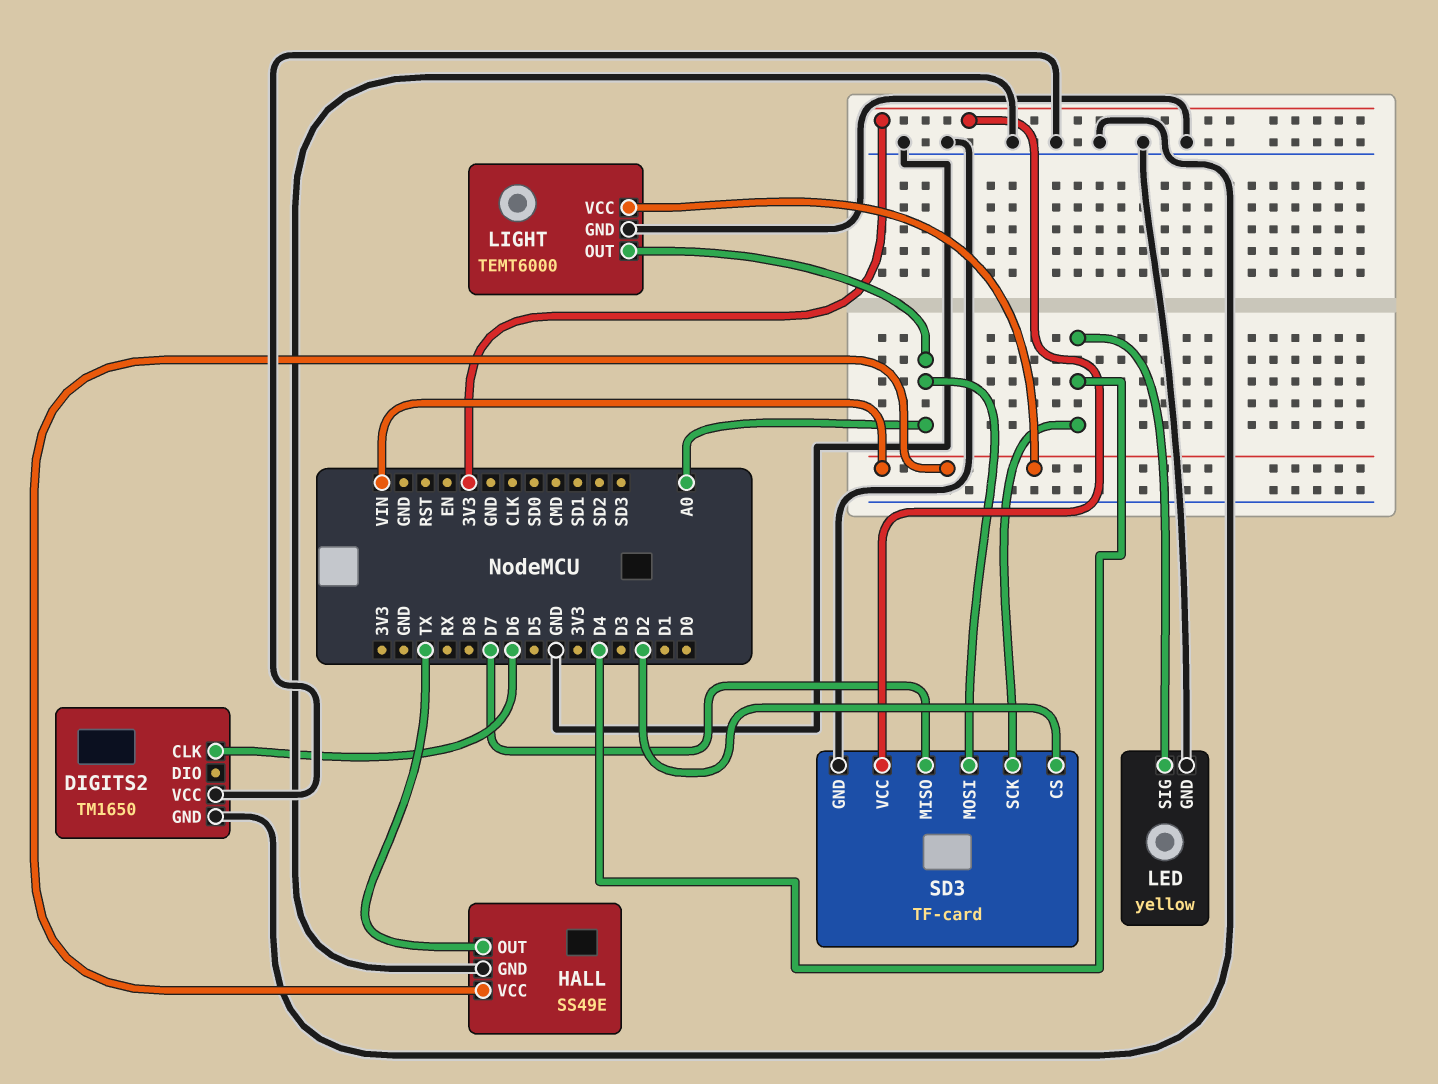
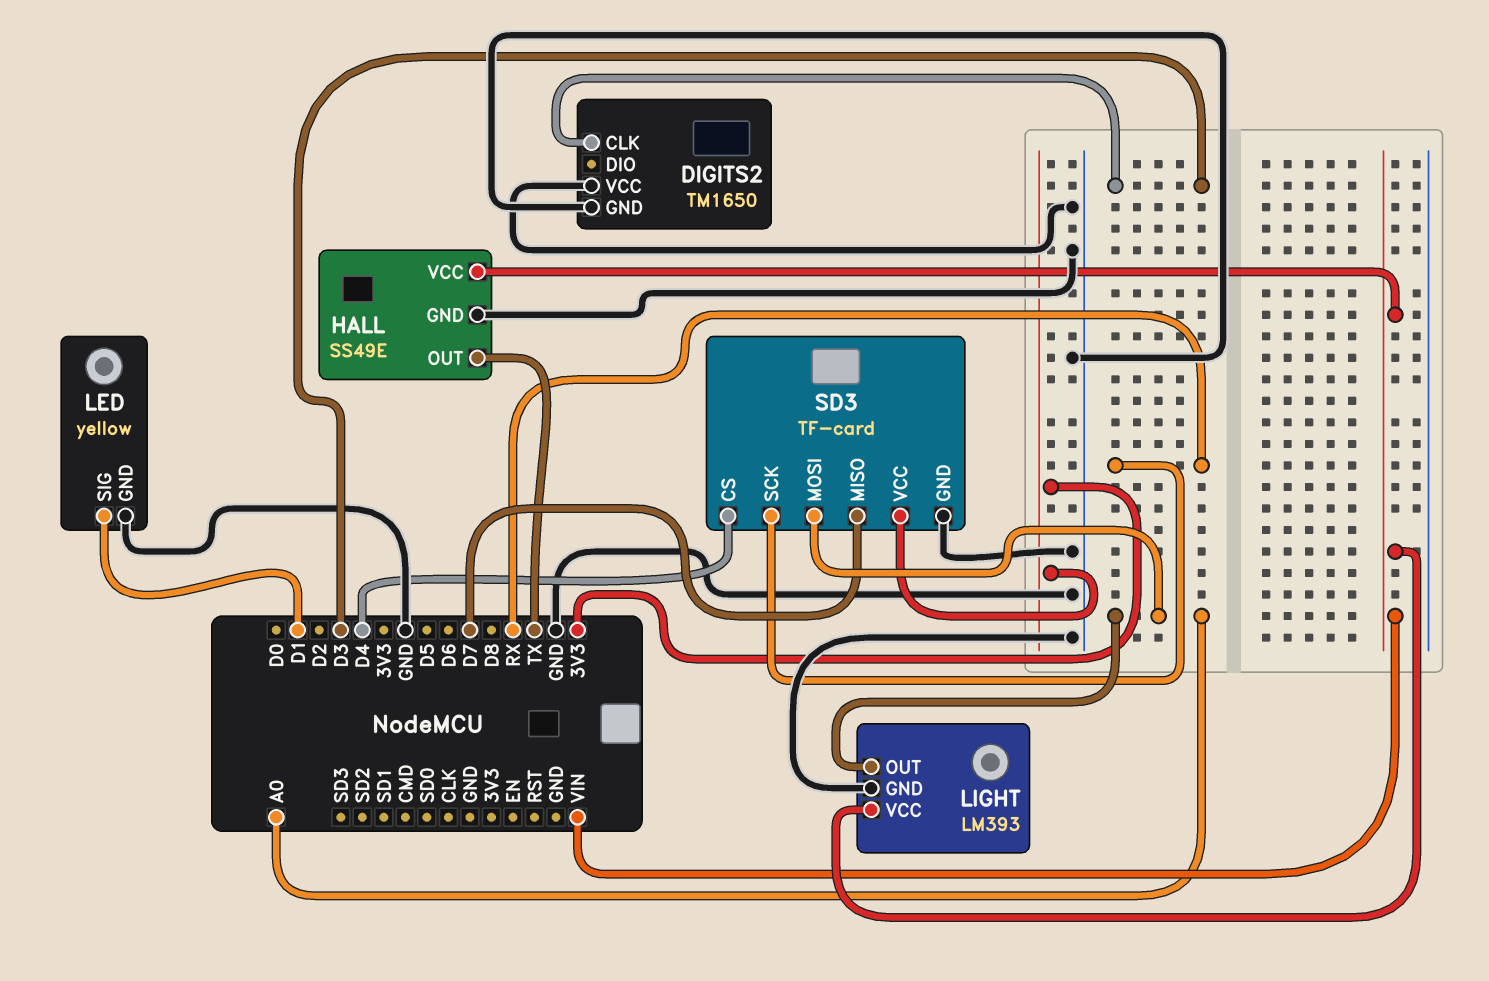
DIGITS2 pin CLK: D6 -> D3
LED pin SIG: D4 -> D1
LIGHT: TEMT6000 -> LM393
SD3 pin CS: D2 -> D4
SD3 pin SCK: D4 -> RX

